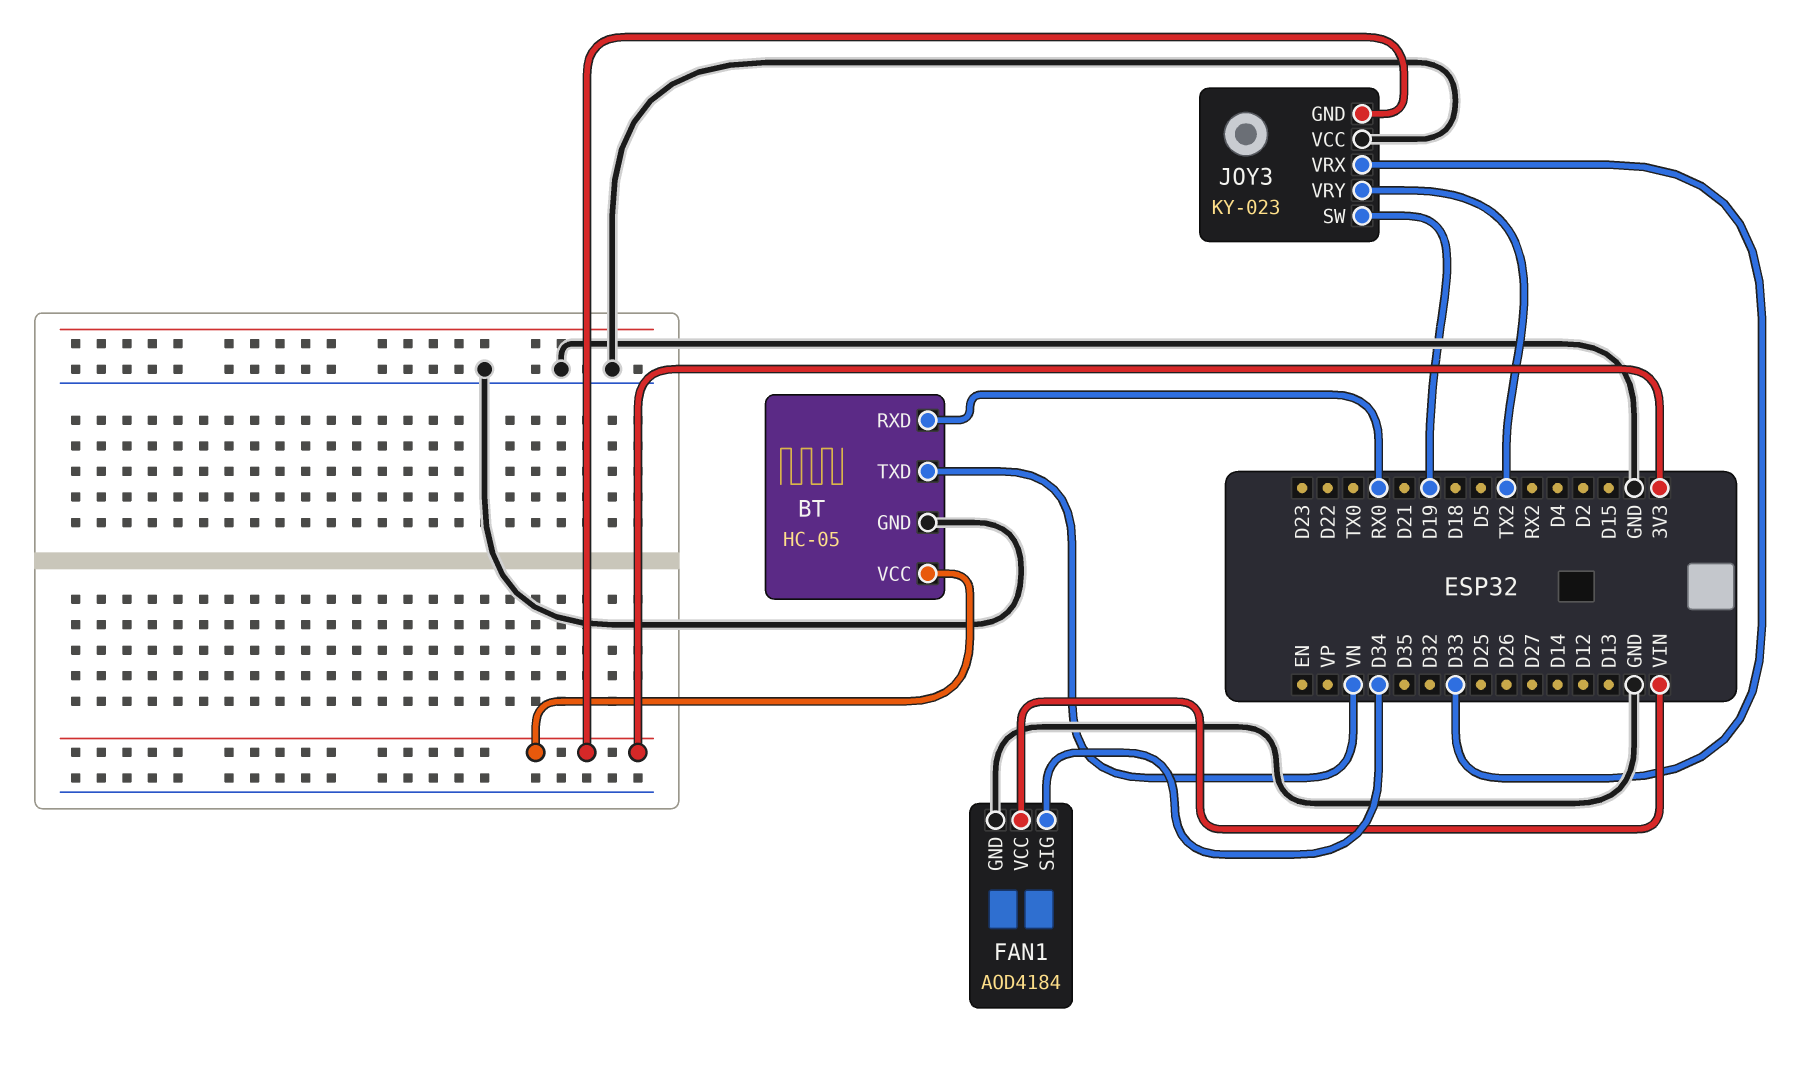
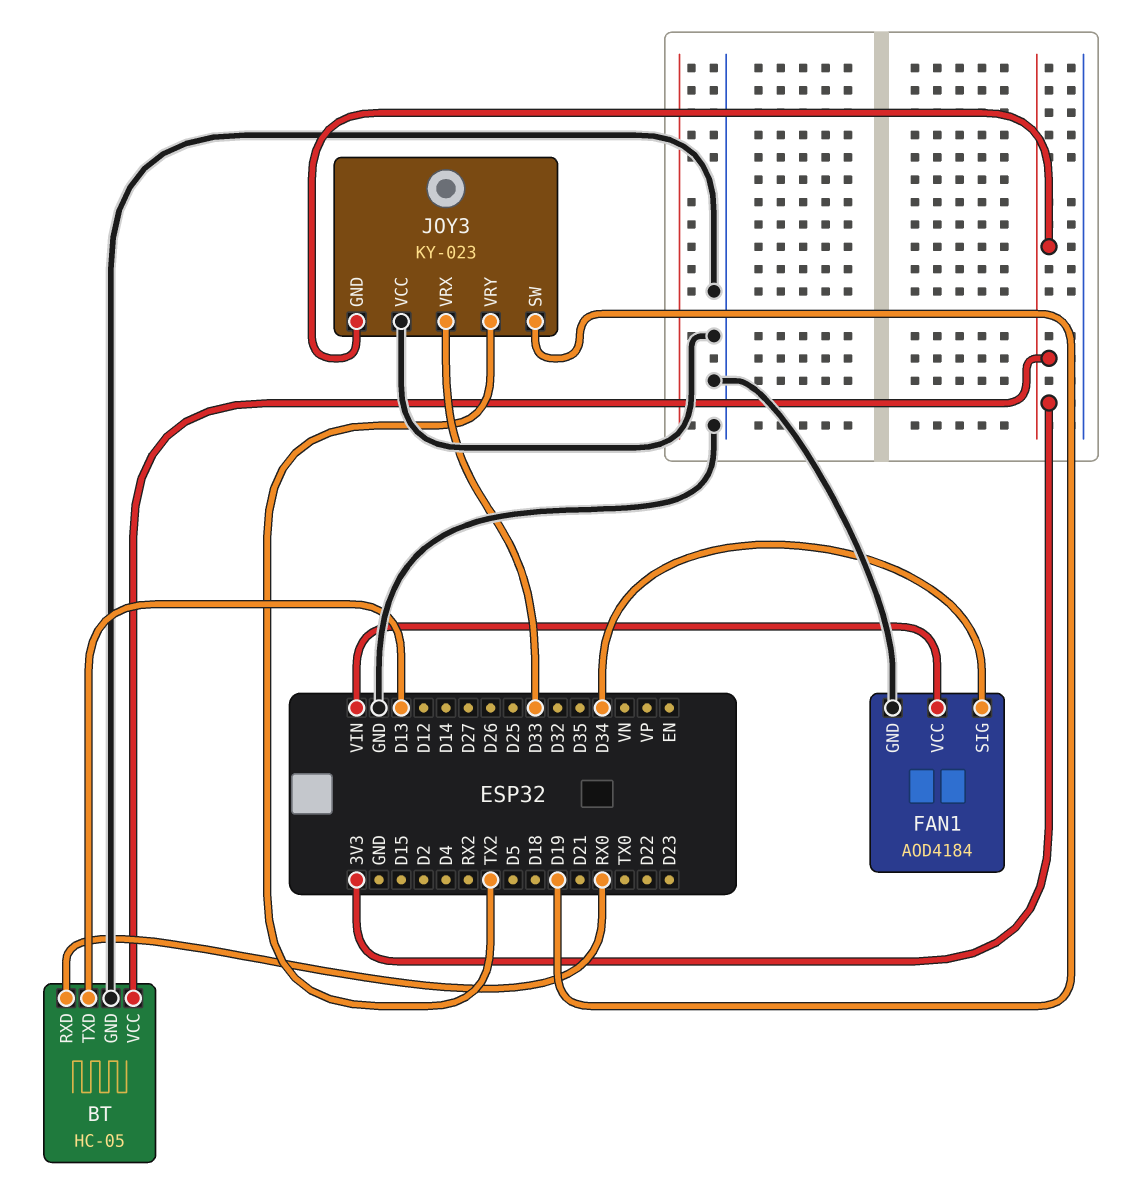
BT pin TXD: VN -> D13

